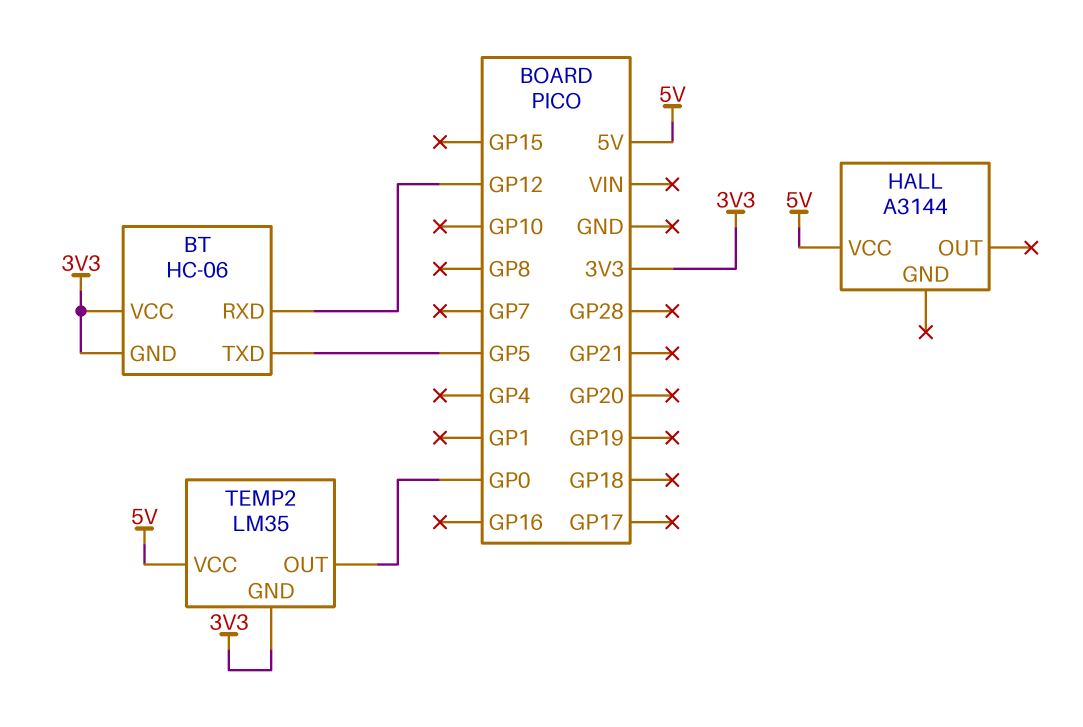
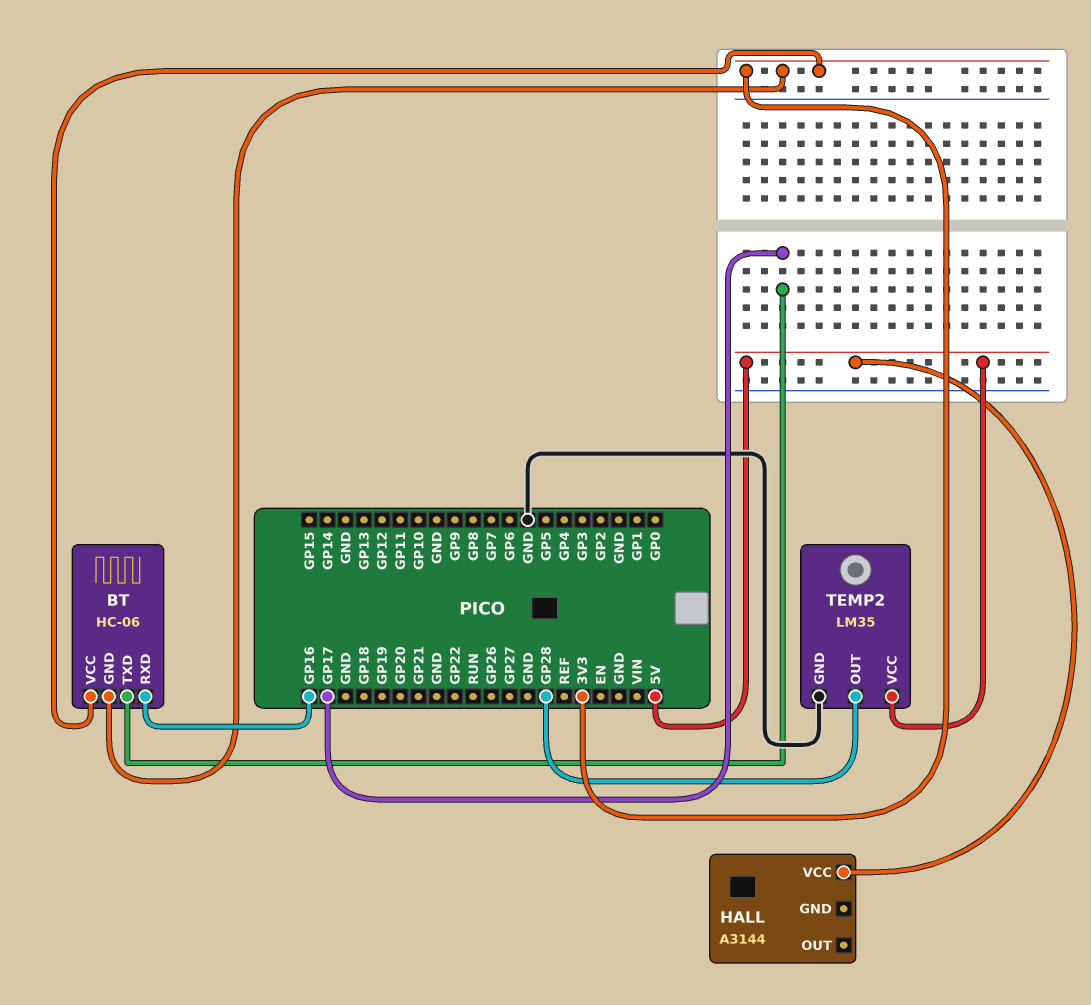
BT pin RXD: GP12 -> GP16
BT pin TXD: GP5 -> GP17
TEMP2 pin GND: 3V3 -> GND
TEMP2 pin OUT: GP0 -> GP28

